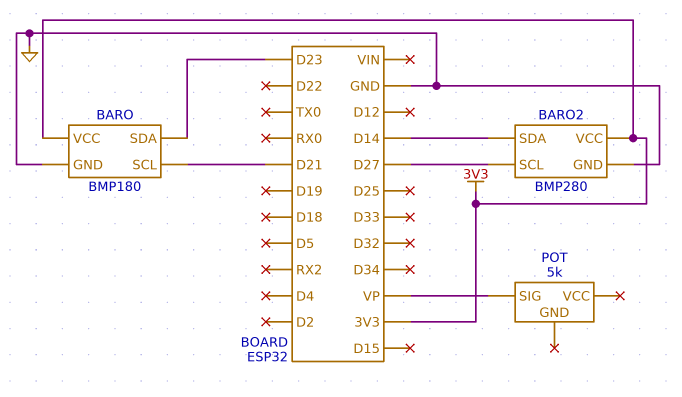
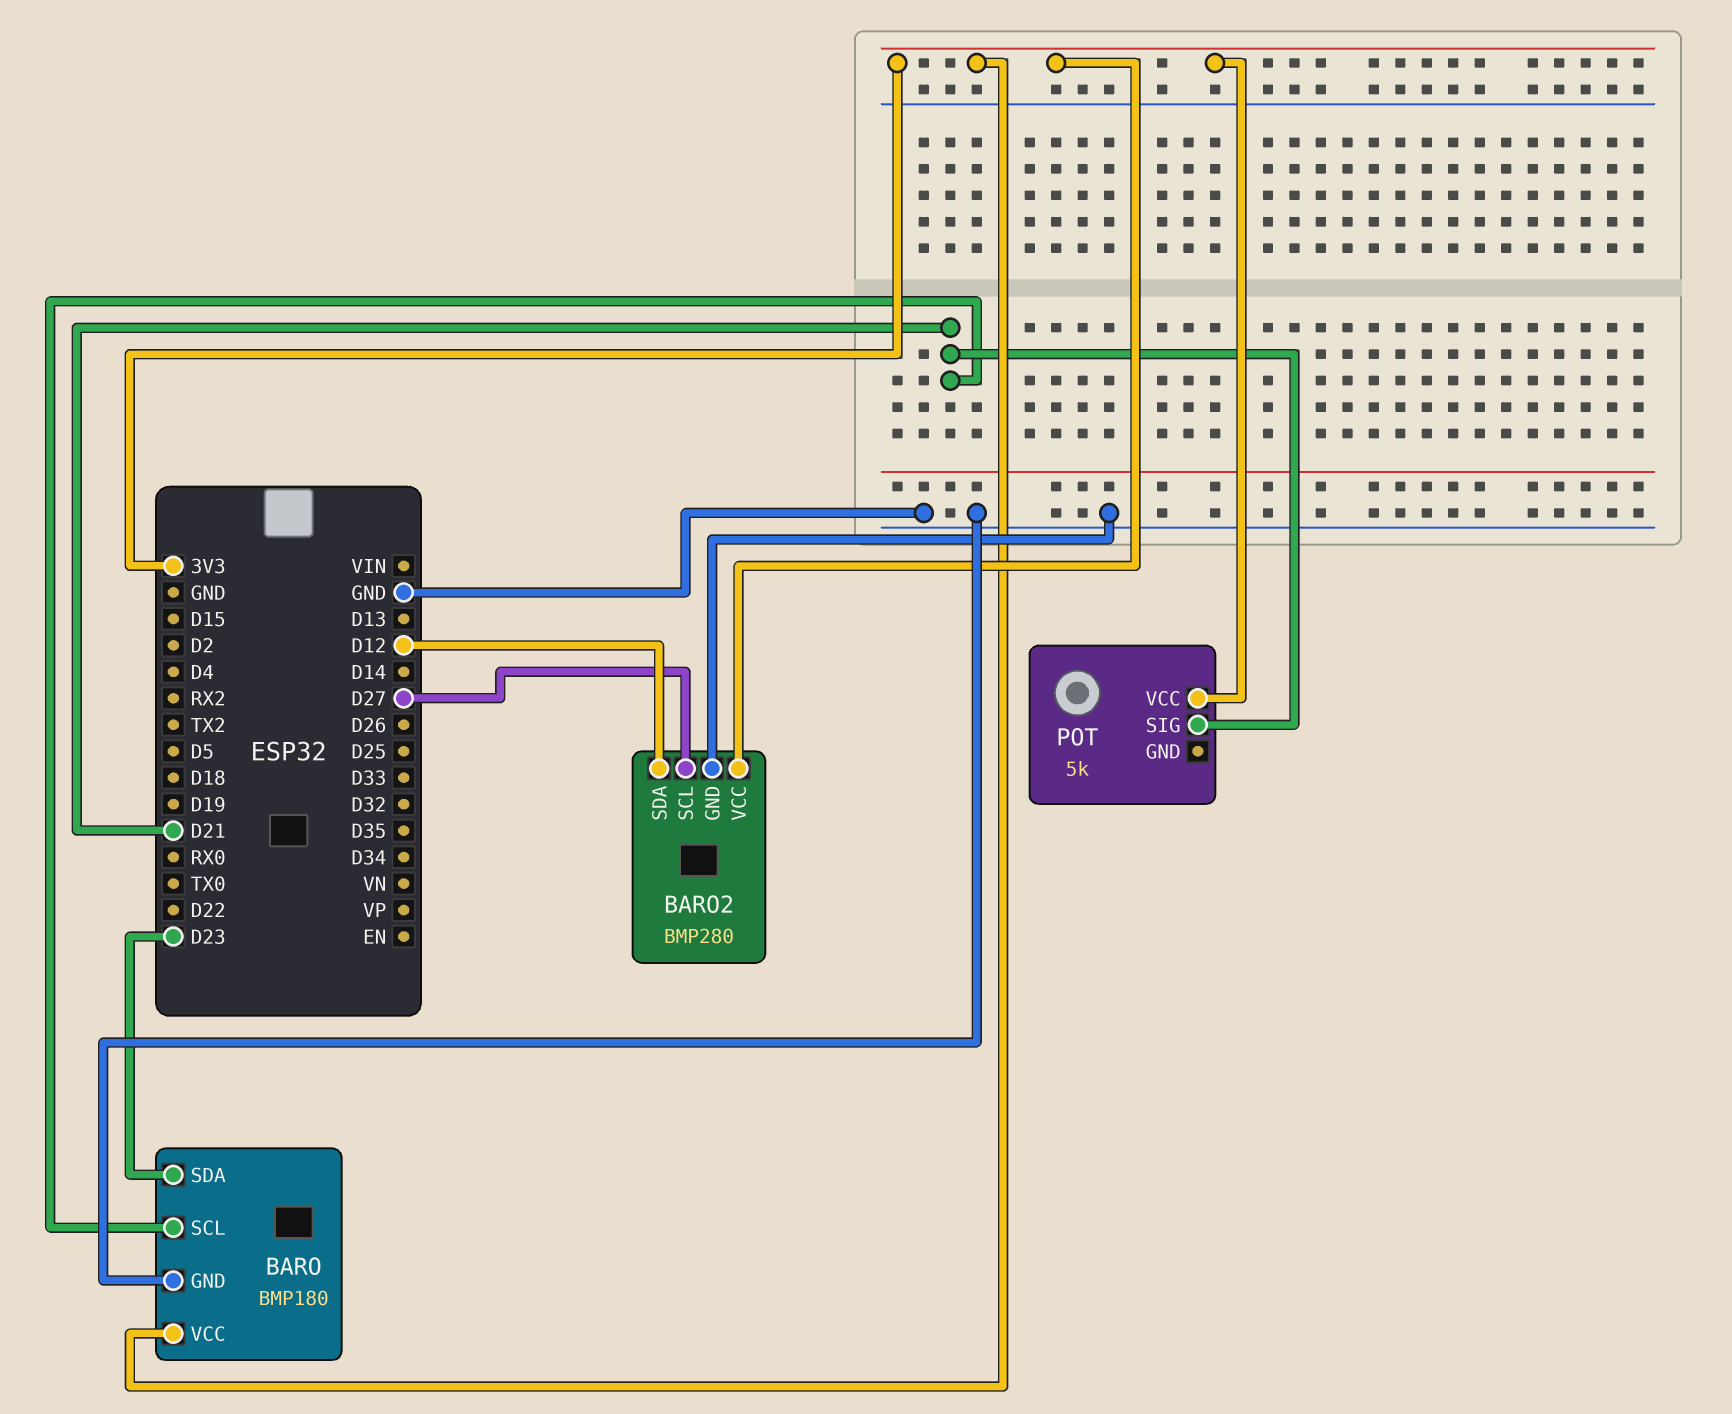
BARO2 pin SDA: D14 -> D12
POT pin SIG: VP -> D21
POT pin VCC: none -> 3V3

